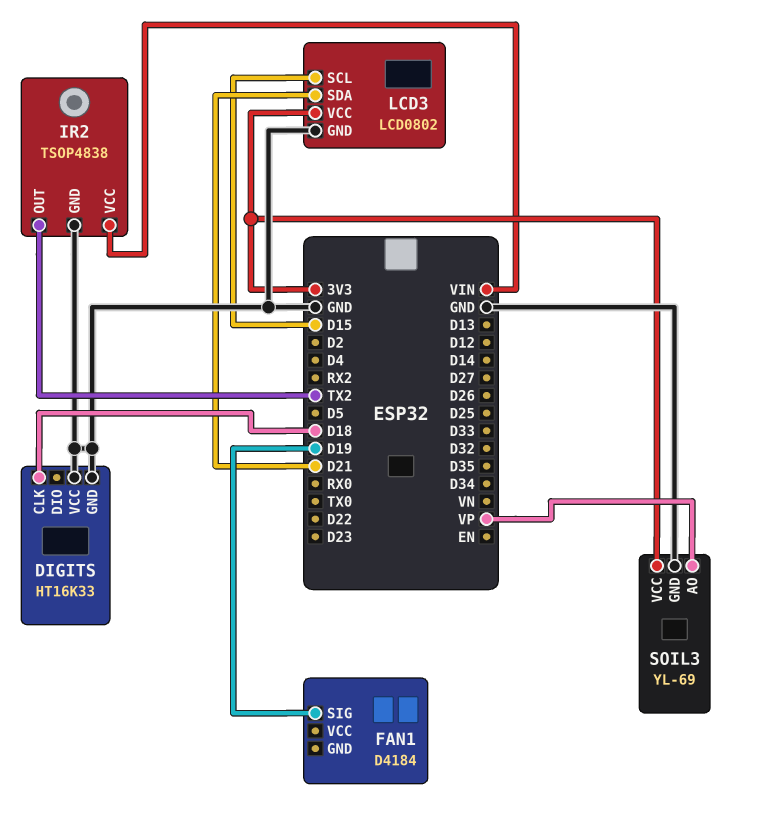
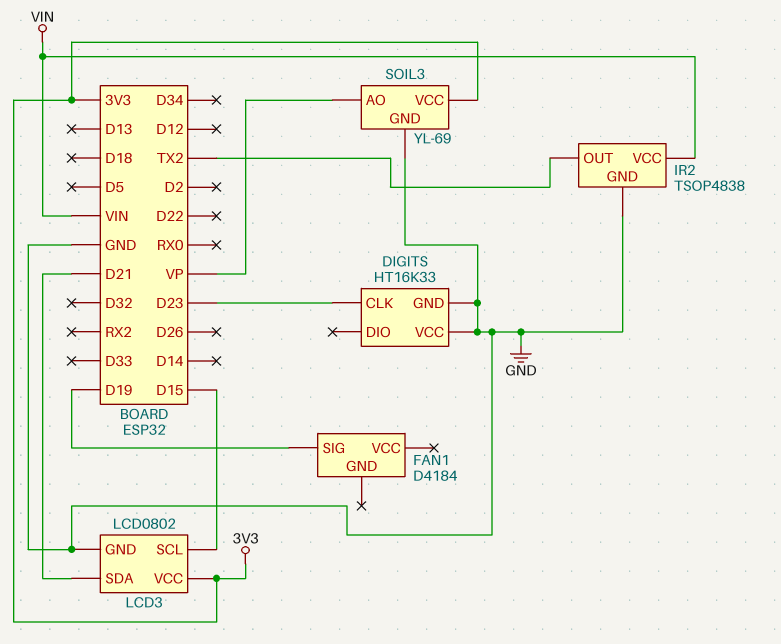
DIGITS pin CLK: D18 -> D23

